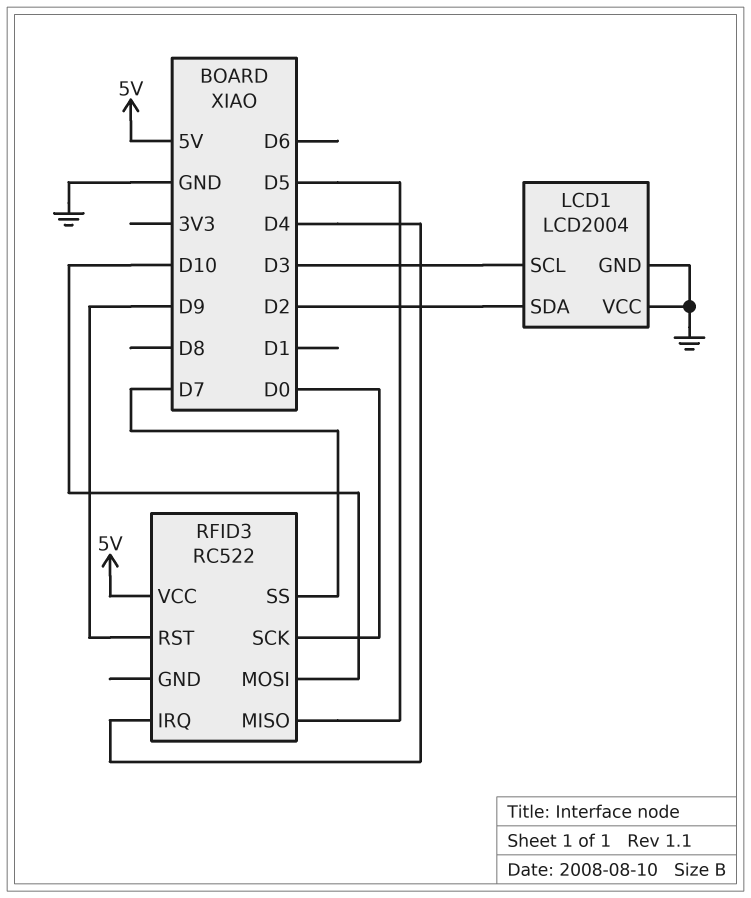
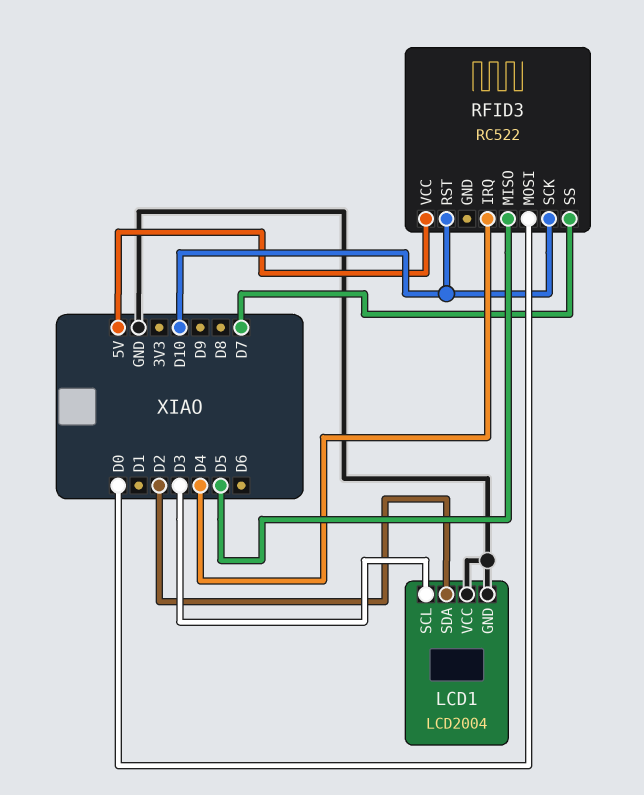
RFID3 pin MOSI: D10 -> D0
RFID3 pin RST: D9 -> D10
RFID3 pin SCK: D0 -> D10

